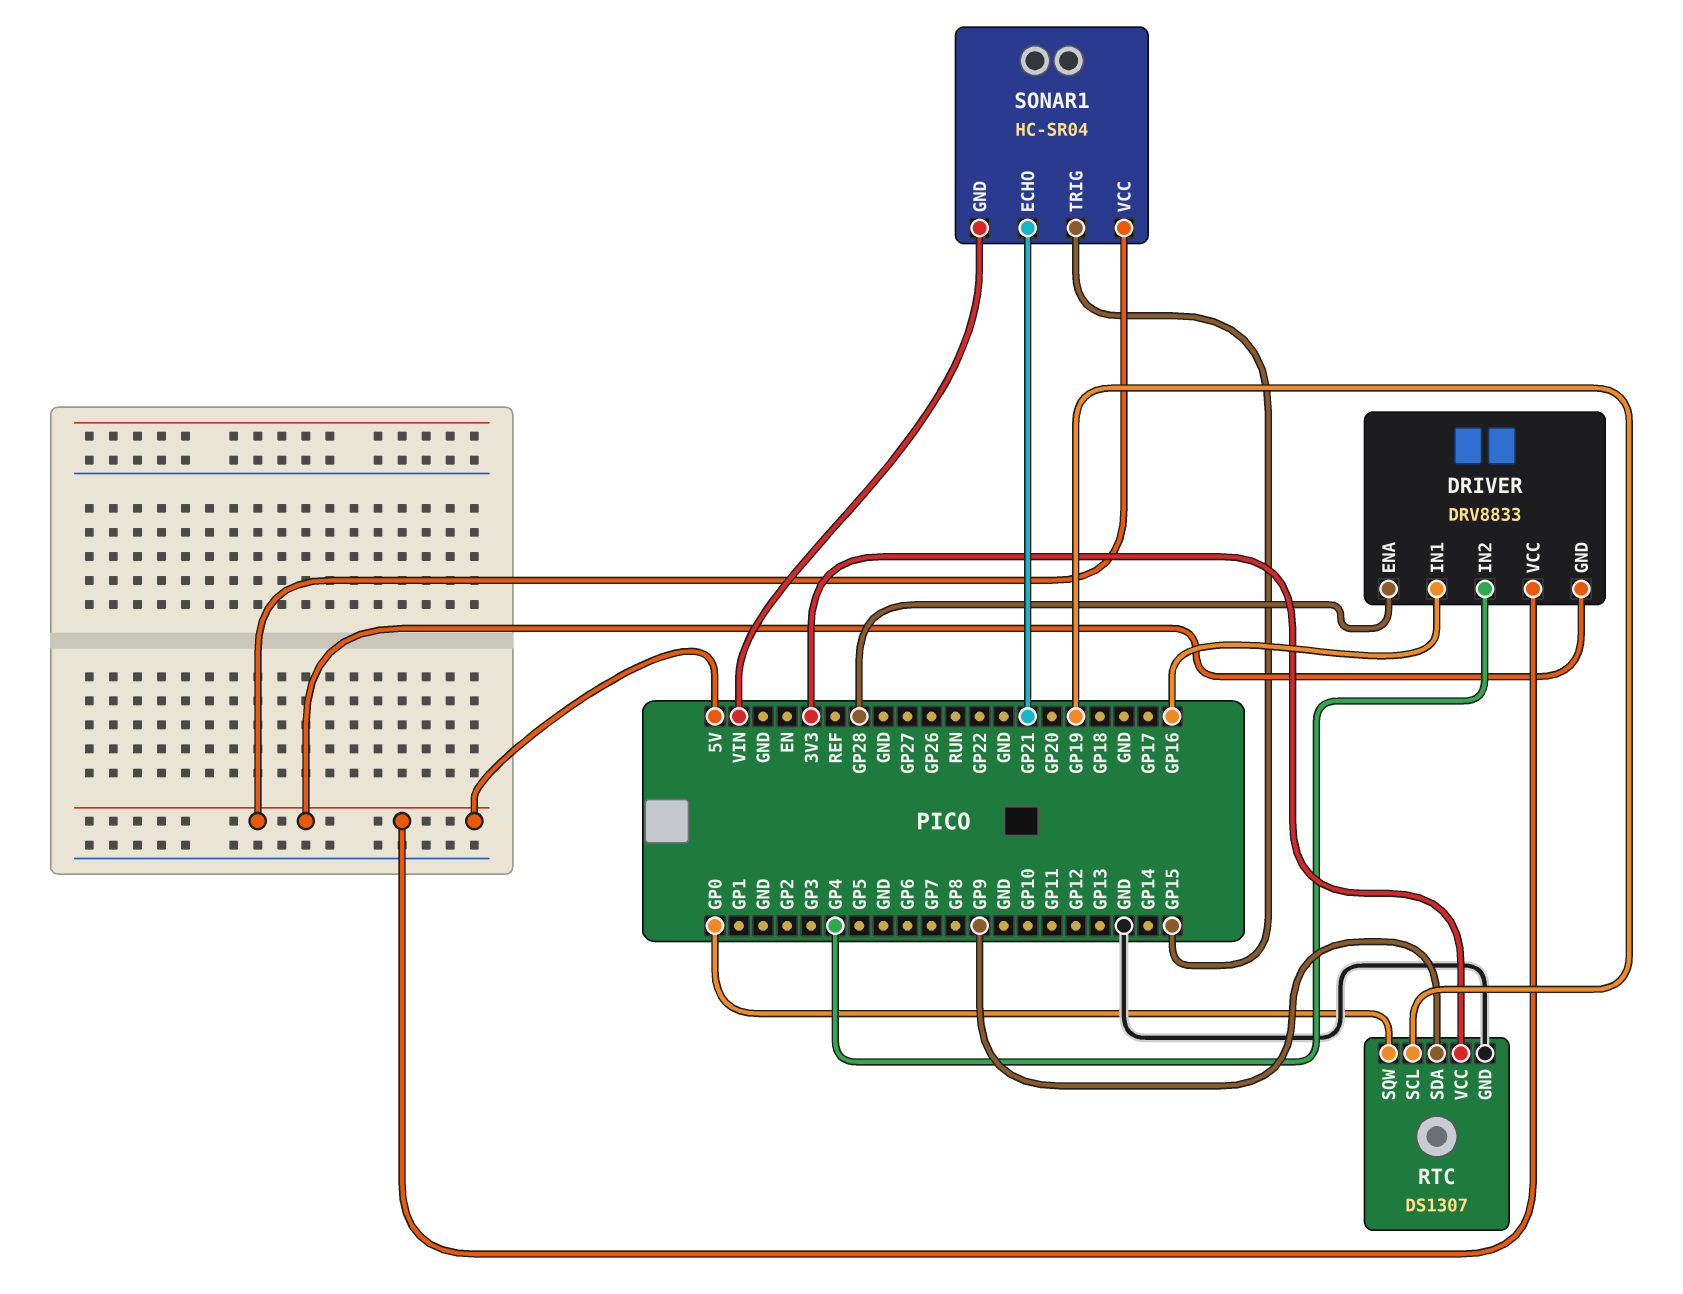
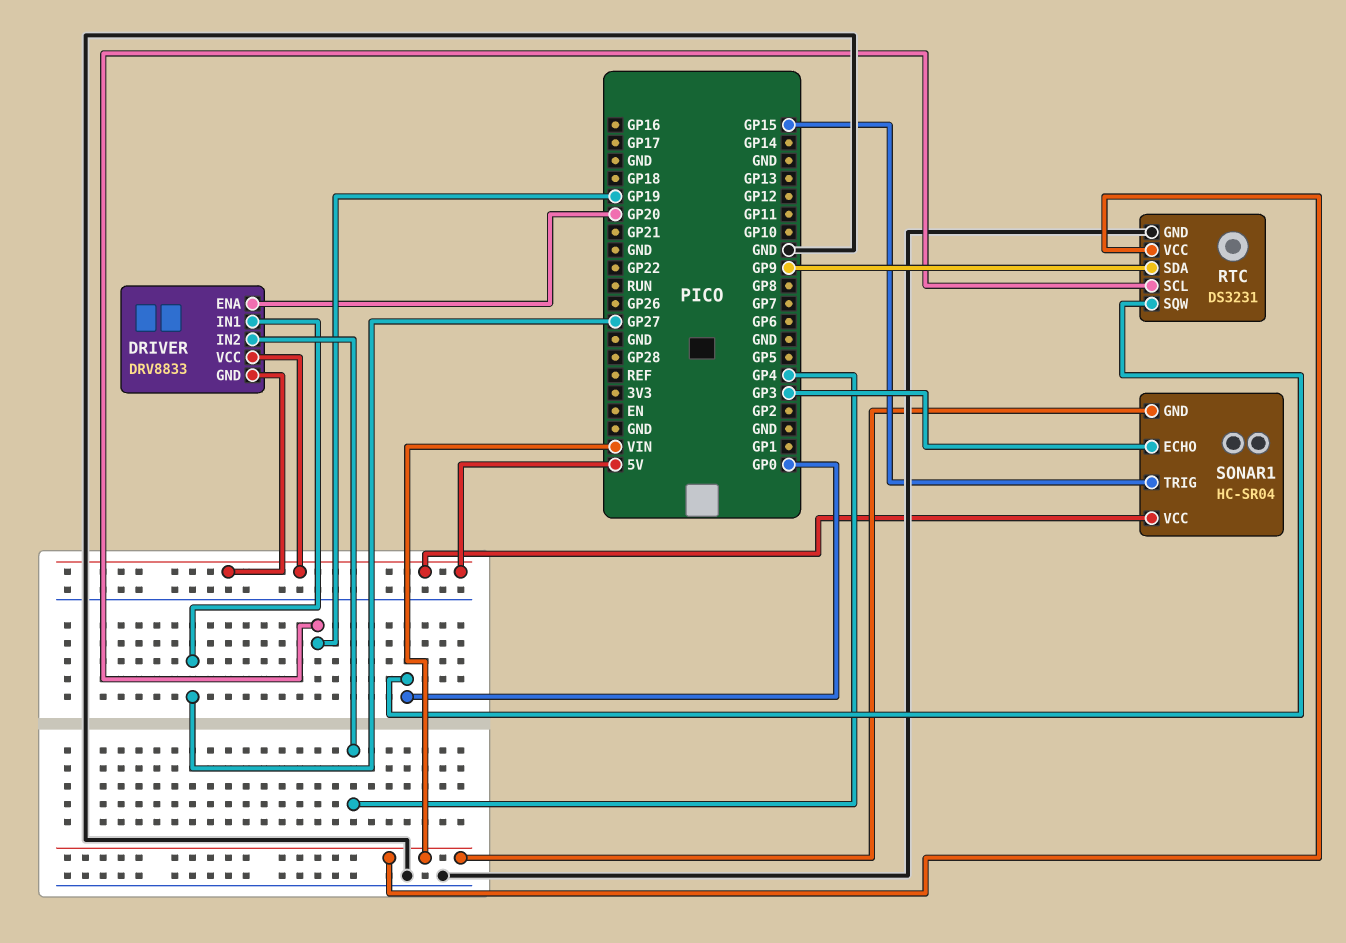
DRIVER pin ENA: GP28 -> GP20
DRIVER pin IN1: GP16 -> GP27
RTC: DS1307 -> DS3231
RTC pin VCC: 3V3 -> VIN
SONAR1 pin ECHO: GP21 -> GP3

